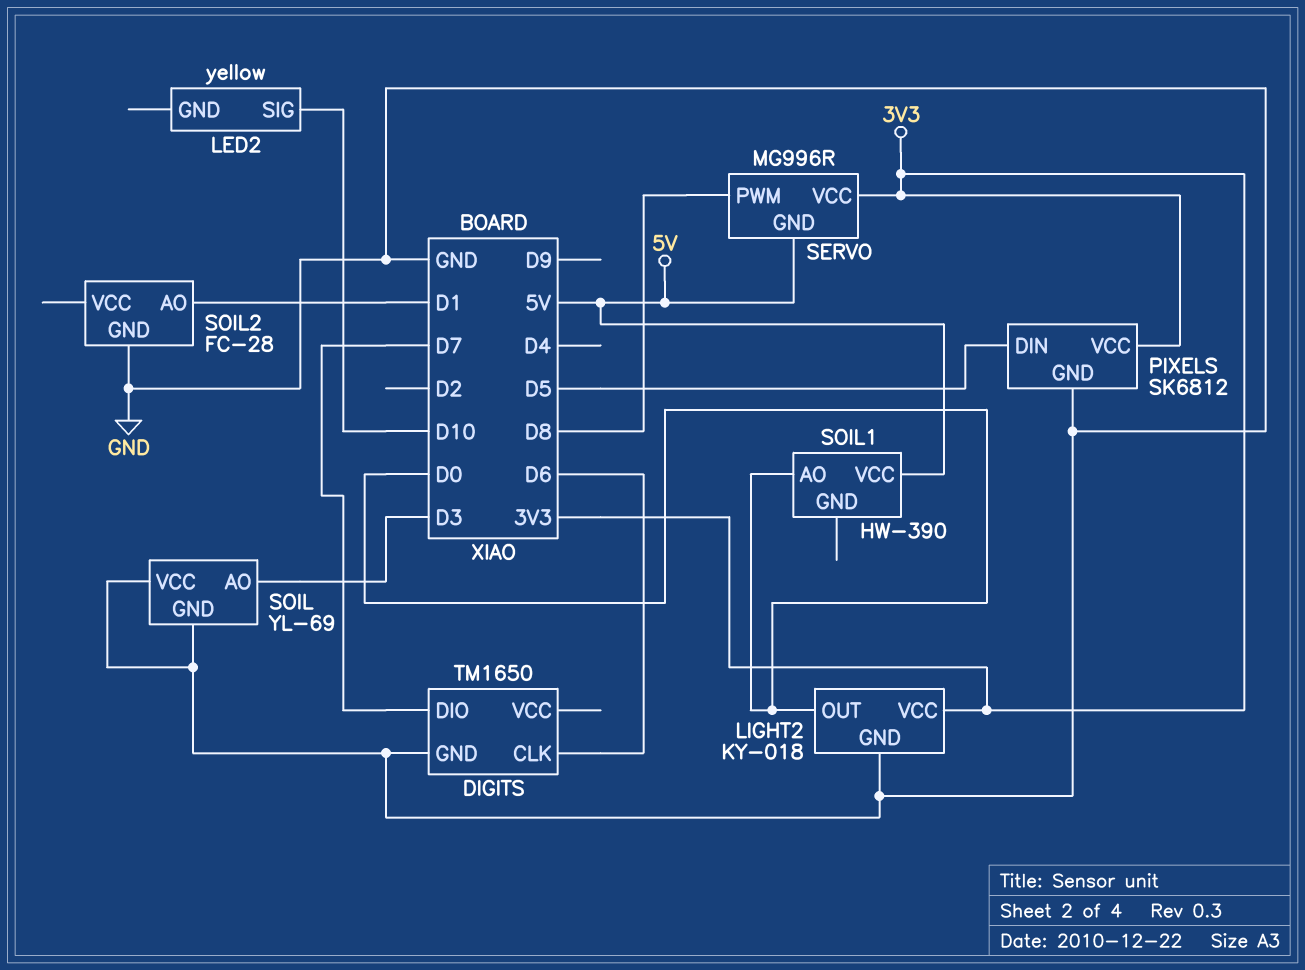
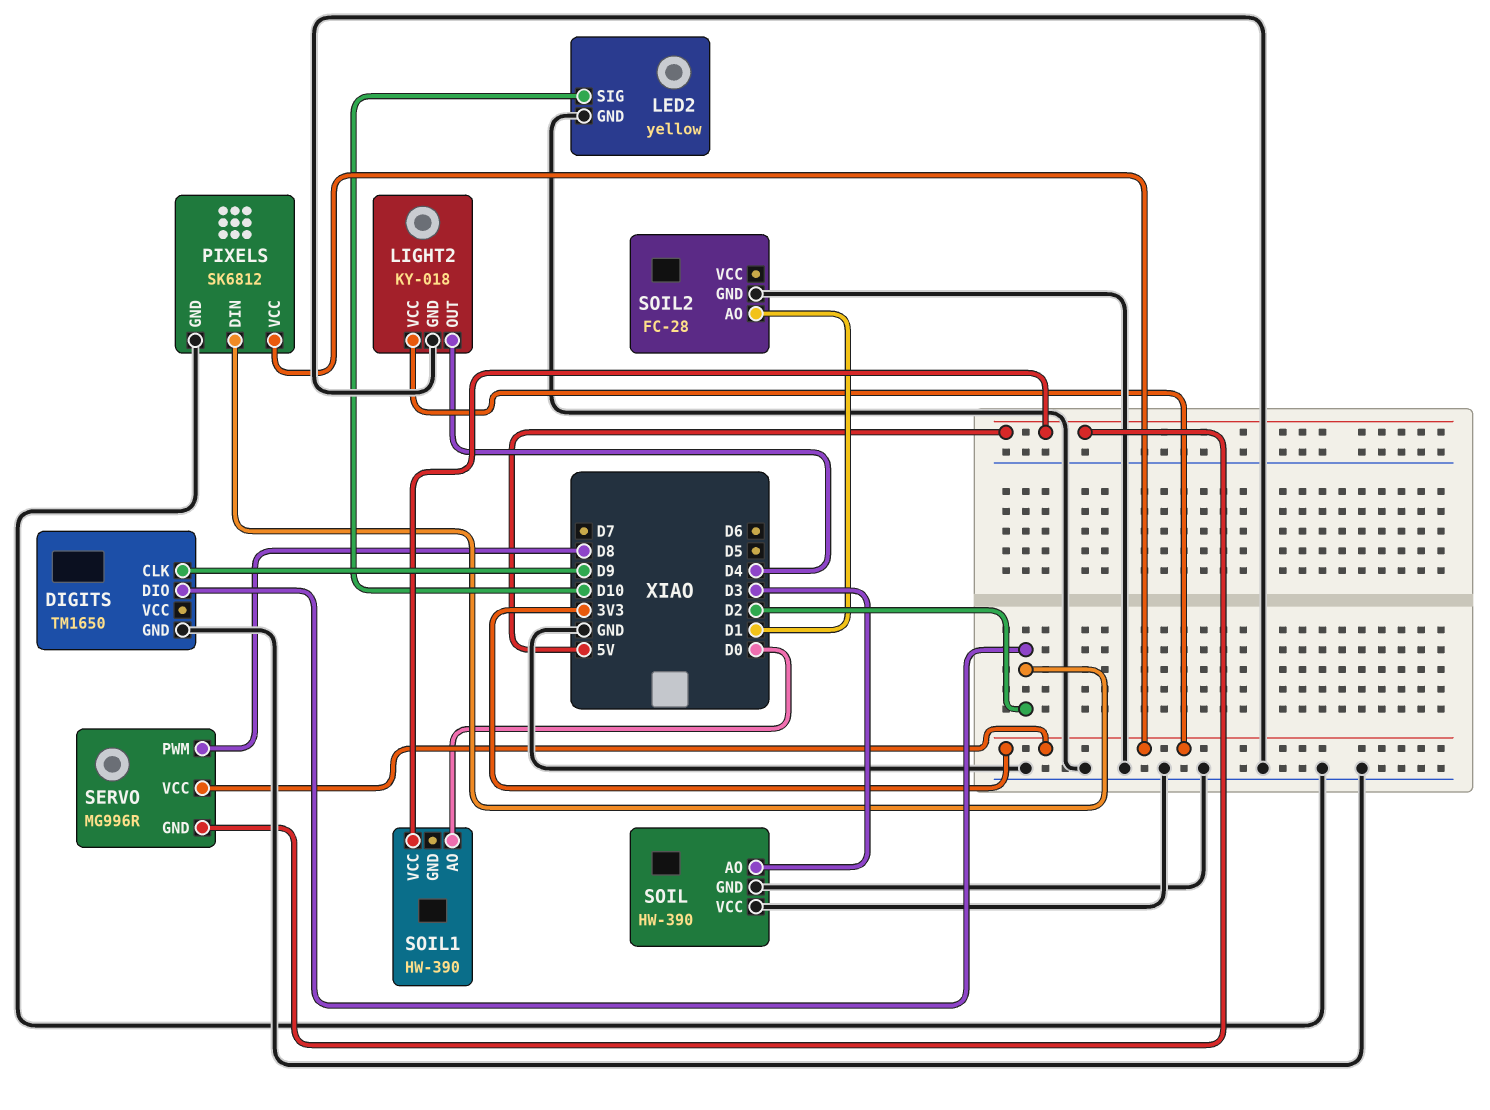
DIGITS pin CLK: D6 -> D9
DIGITS pin DIO: D7 -> D2
LED2 pin GND: none -> GND
LIGHT2 pin OUT: D0 -> D4
PIXELS pin DIN: D5 -> D2
SOIL: YL-69 -> HW-390

